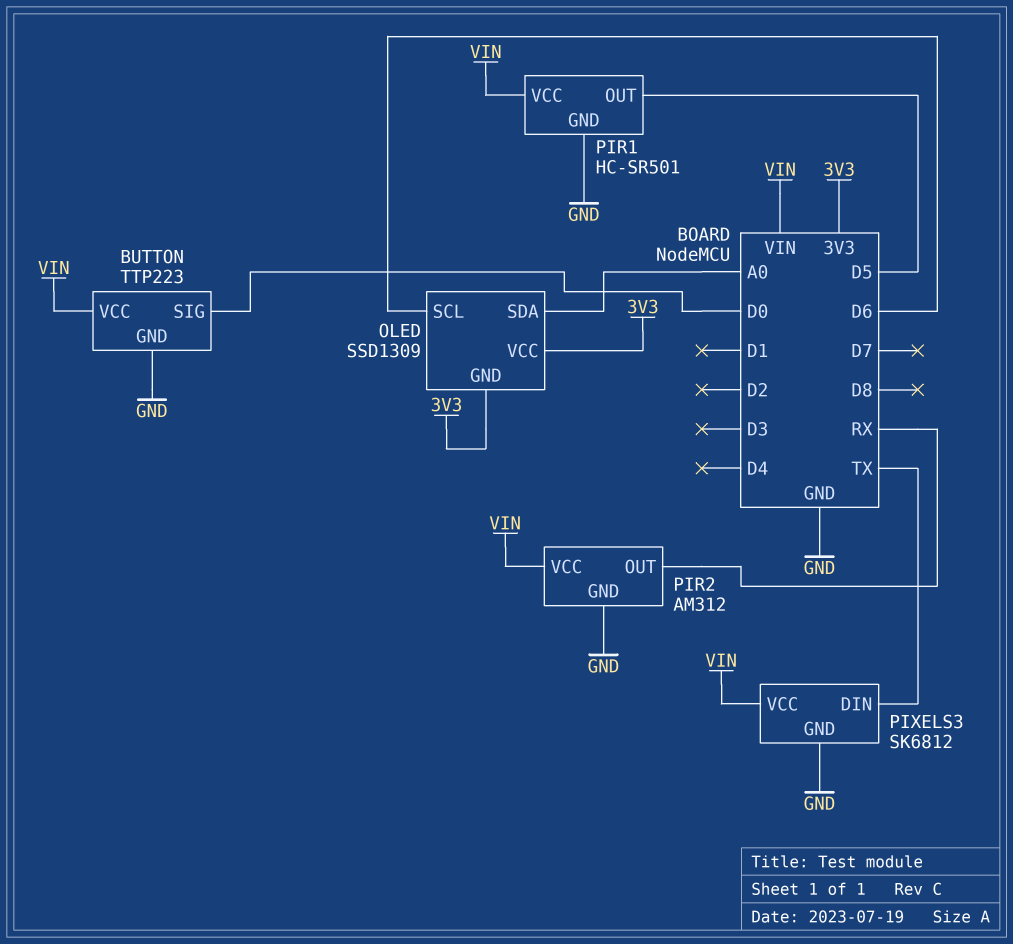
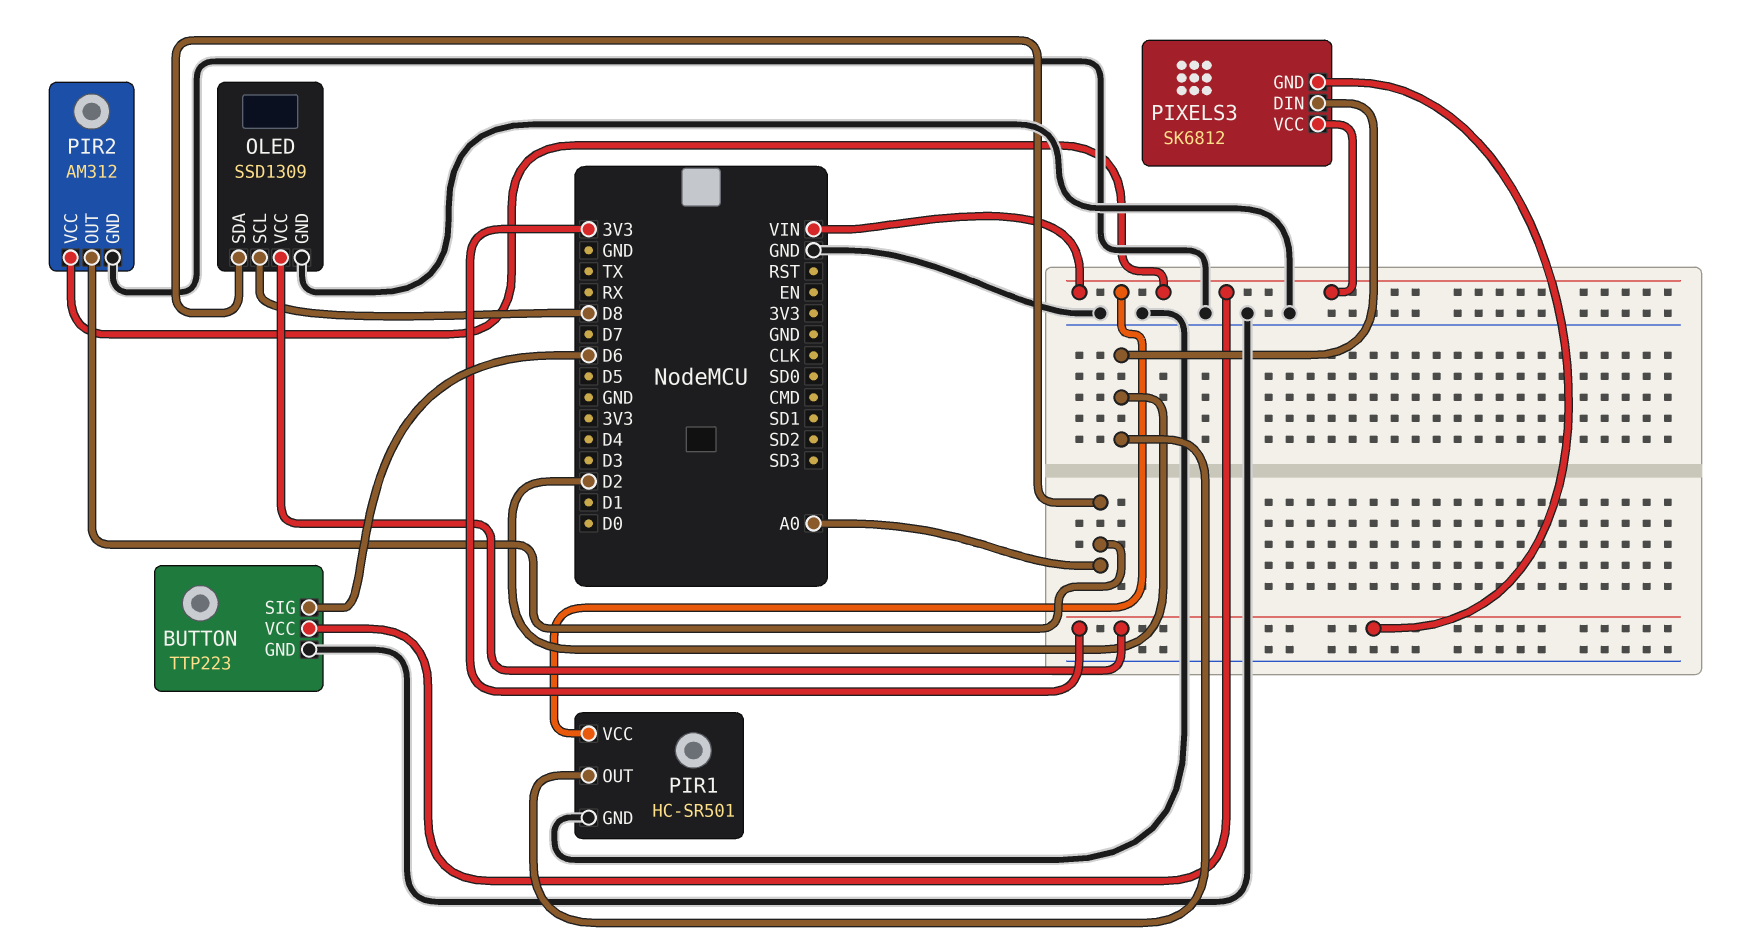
BUTTON pin SIG: D0 -> D6
OLED pin GND: 3V3 -> GND
OLED pin SCL: D6 -> D8
PIR1 pin OUT: D5 -> D2
PIR2 pin OUT: RX -> A0
PIXELS3 pin DIN: TX -> D2
PIXELS3 pin GND: GND -> 3V3

